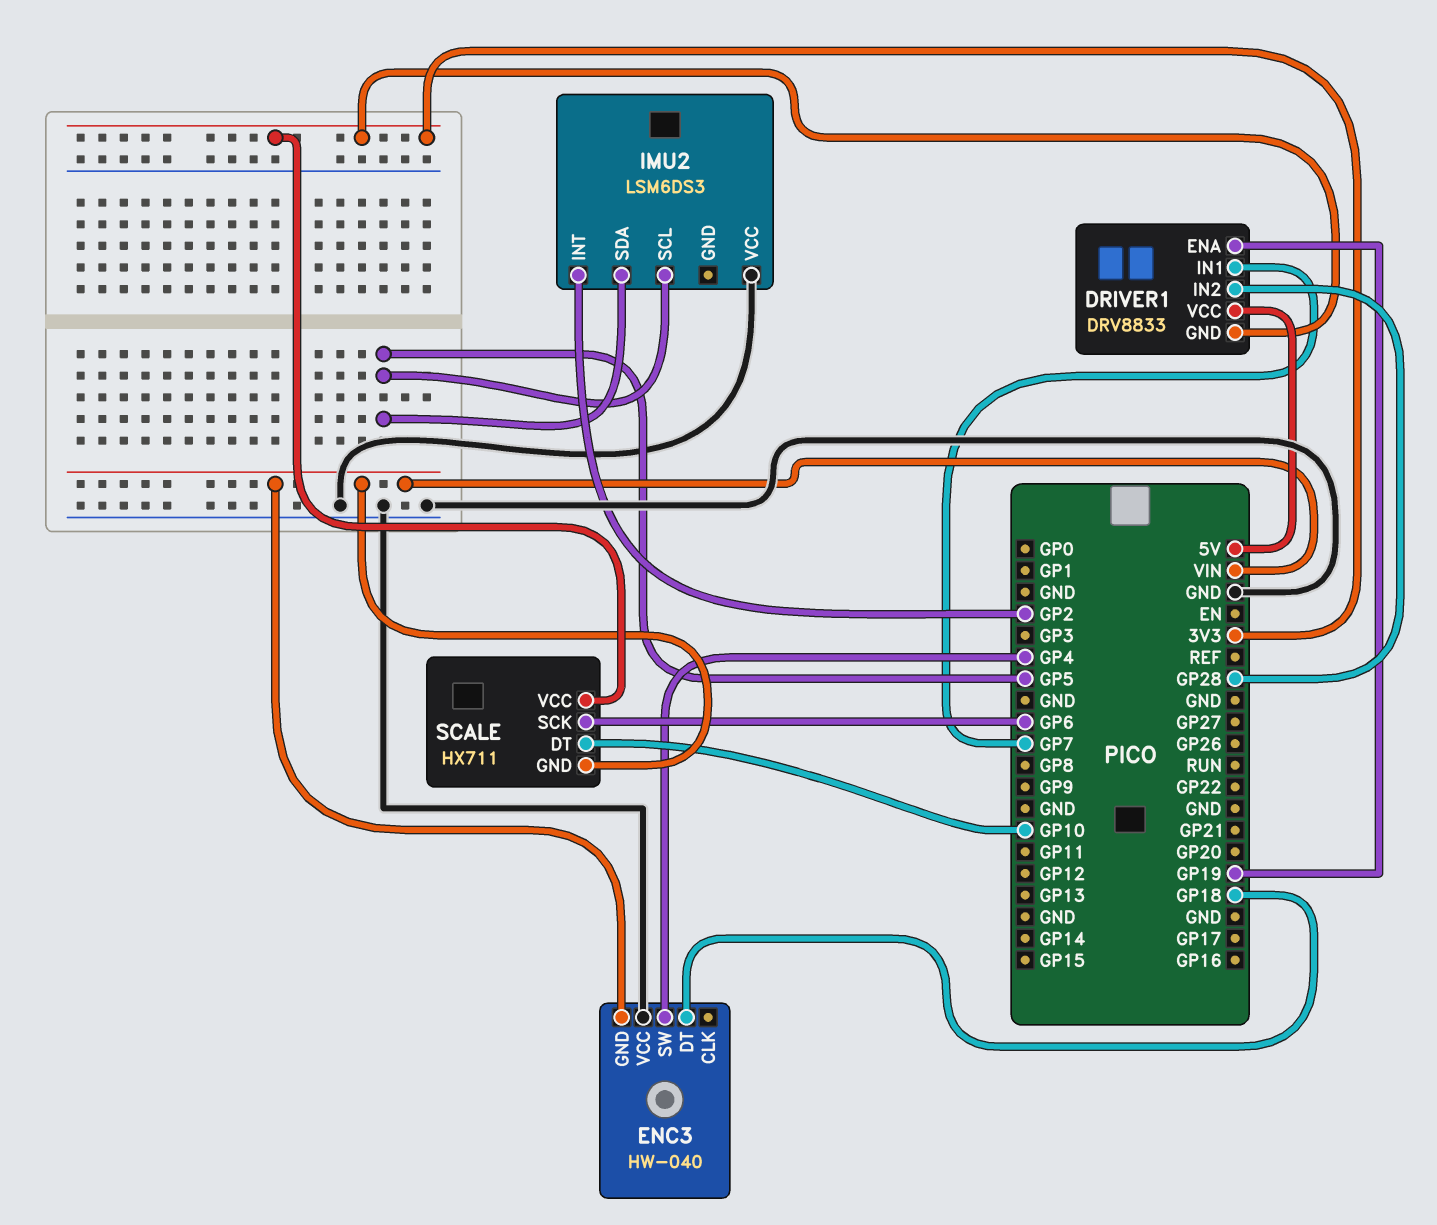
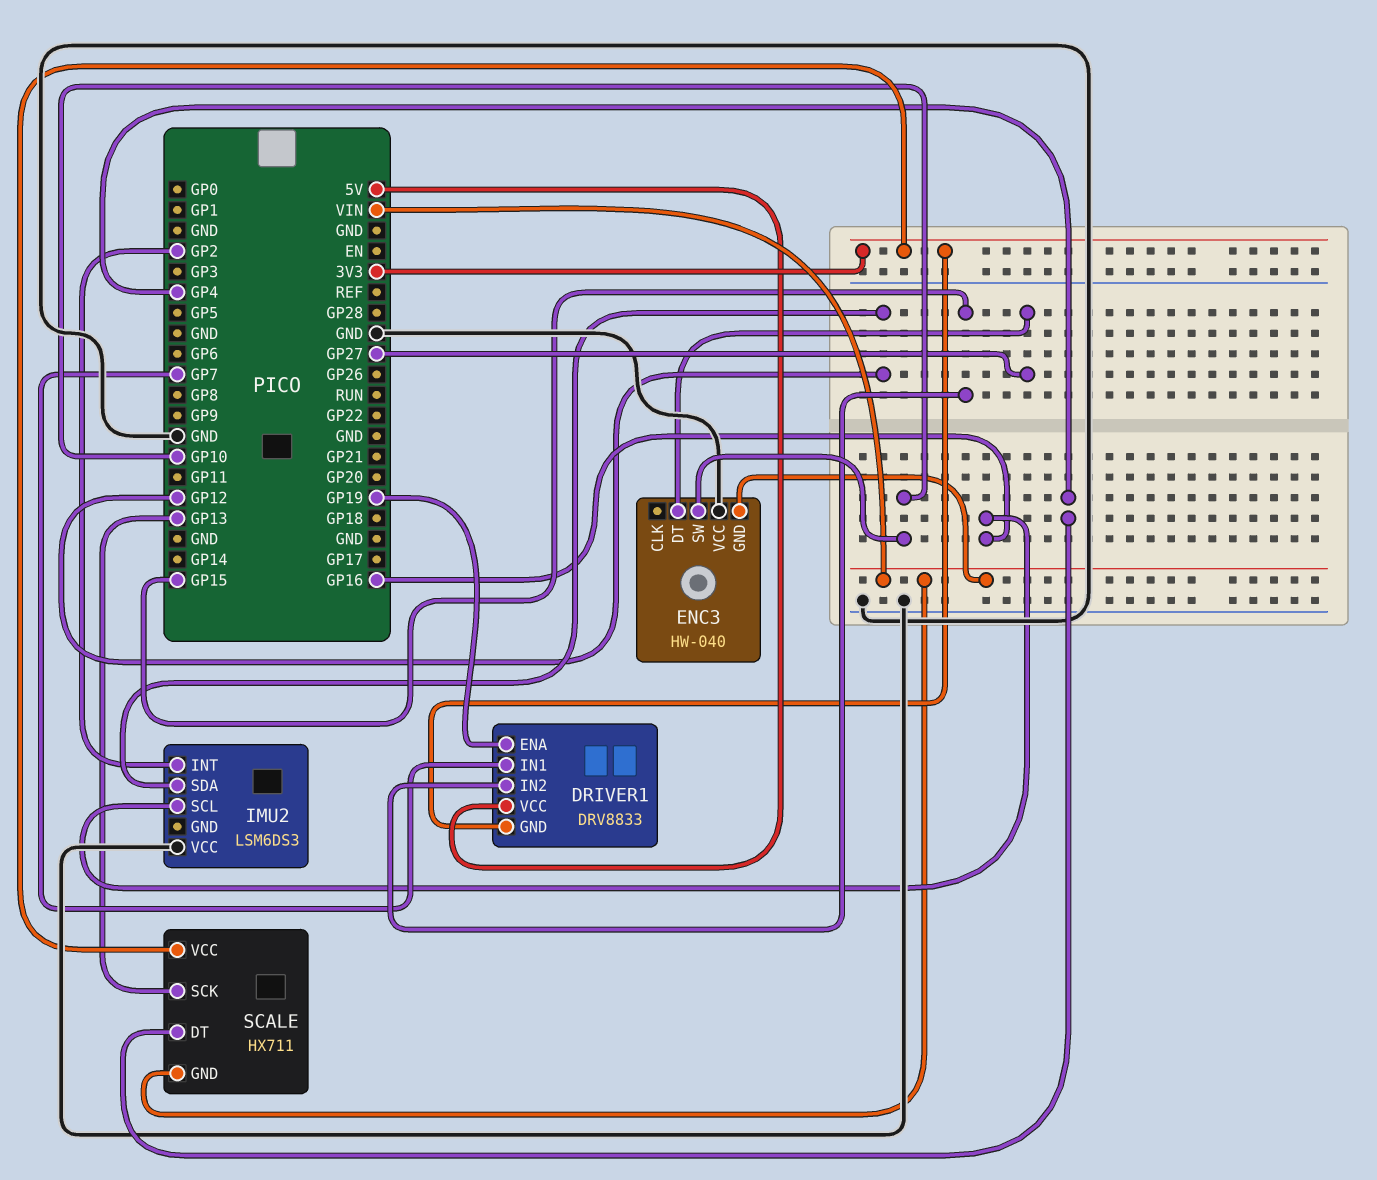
DRIVER1 pin IN2: GP28 -> GP15
ENC3 pin DT: GP18 -> GP27
ENC3 pin SW: GP4 -> GP10
IMU2 pin SCL: GP5 -> GP16
IMU2 pin SDA: GP5 -> GP12
SCALE pin DT: GP10 -> GP4
SCALE pin SCK: GP6 -> GP13

